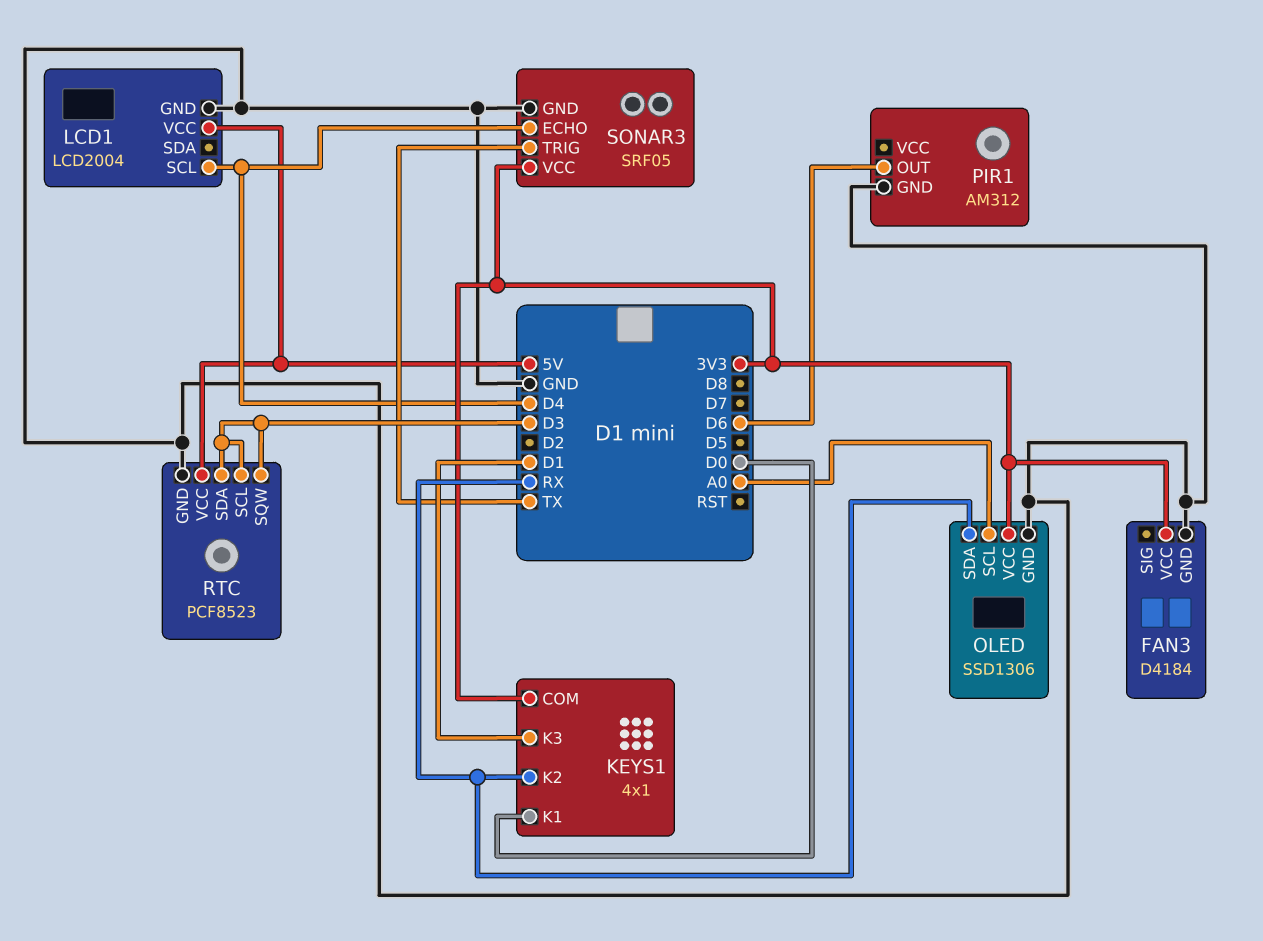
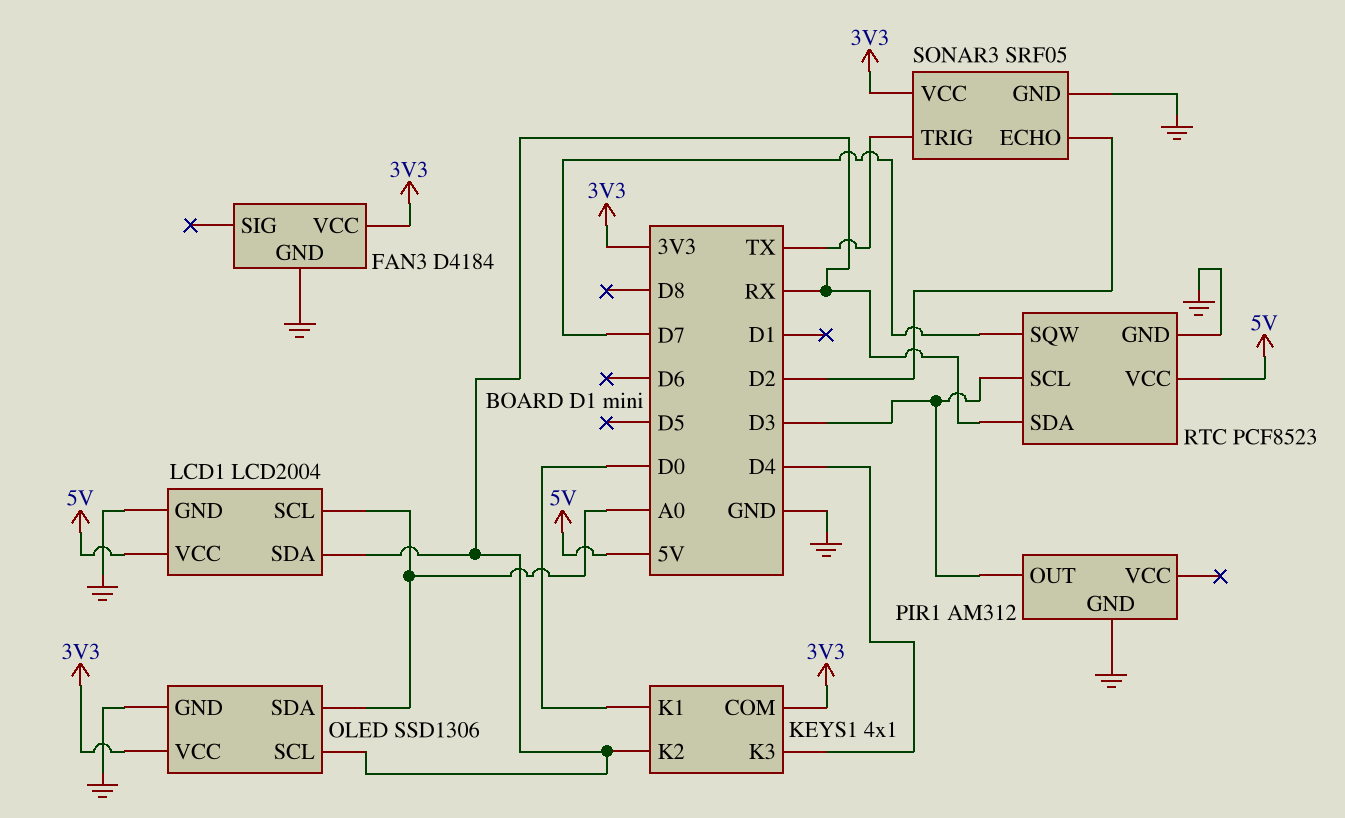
KEYS1 pin K3: D1 -> D4
LCD1 pin SCL: D4 -> A0
LCD1 pin SDA: none -> RX
OLED pin SCL: A0 -> RX
OLED pin SDA: RX -> A0
PIR1 pin OUT: D6 -> D3
RTC pin SDA: D3 -> RX
RTC pin SQW: D3 -> D7
SONAR3 pin ECHO: D4 -> D2

